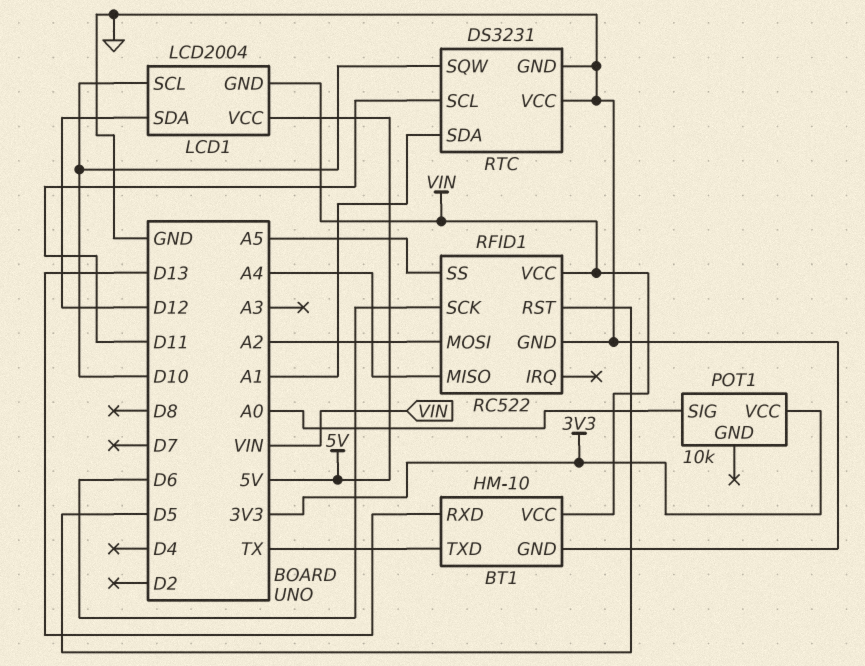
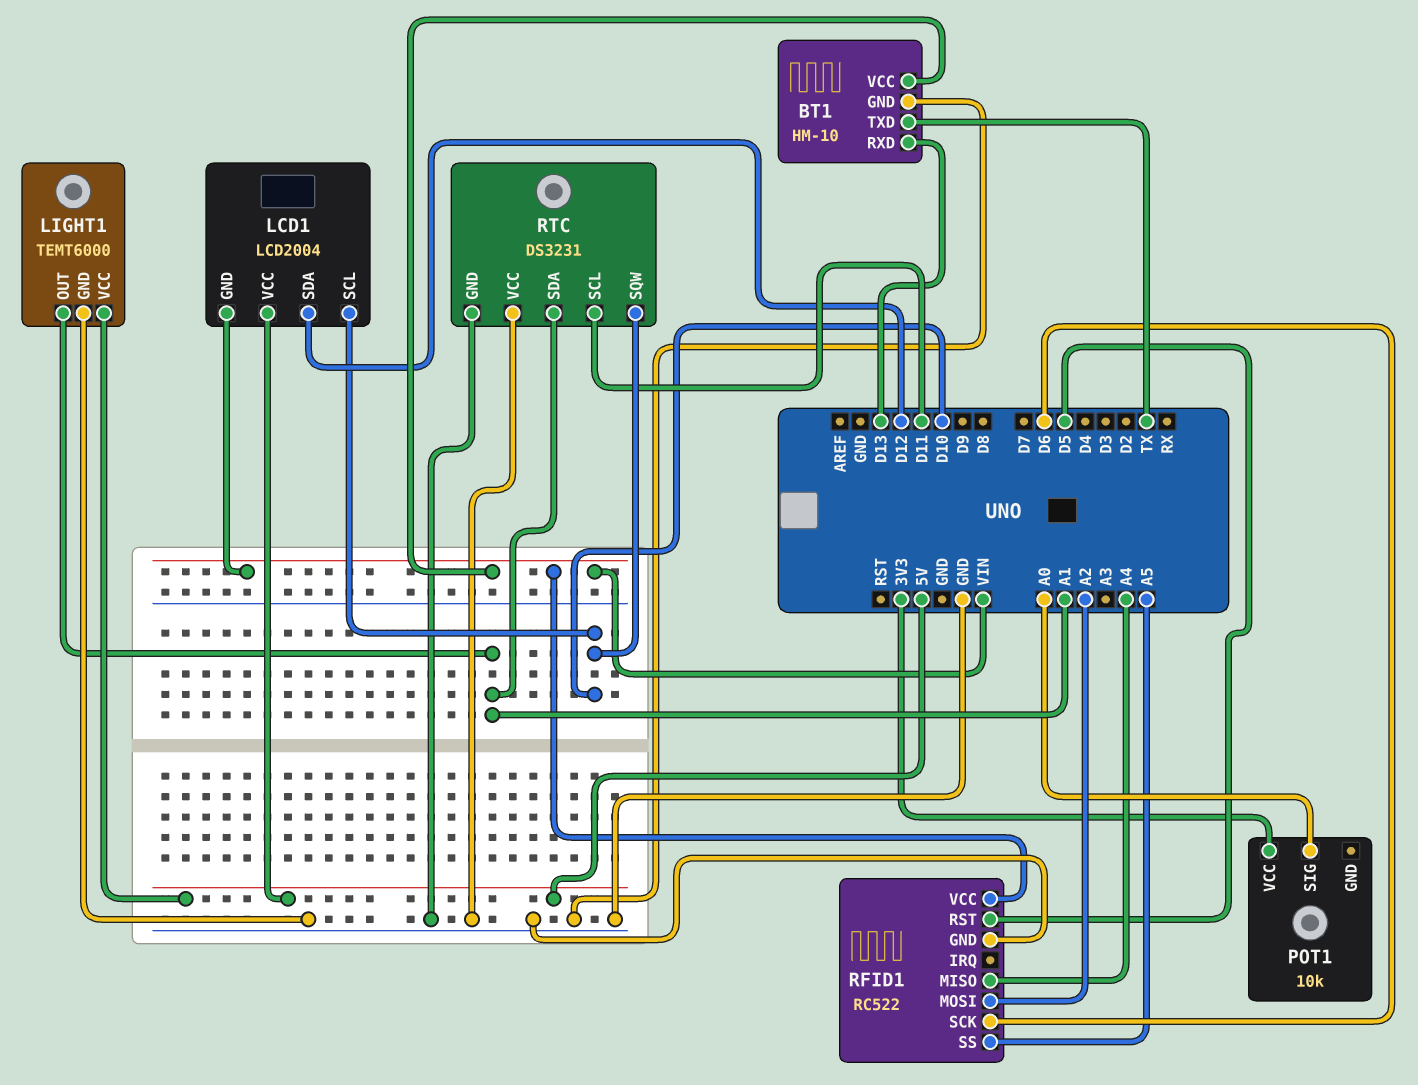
LIGHT1: none -> TEMT6000
LIGHT1 pin GND: none -> GND
LIGHT1 pin OUT: none -> A1
LIGHT1 pin VCC: none -> 5V

